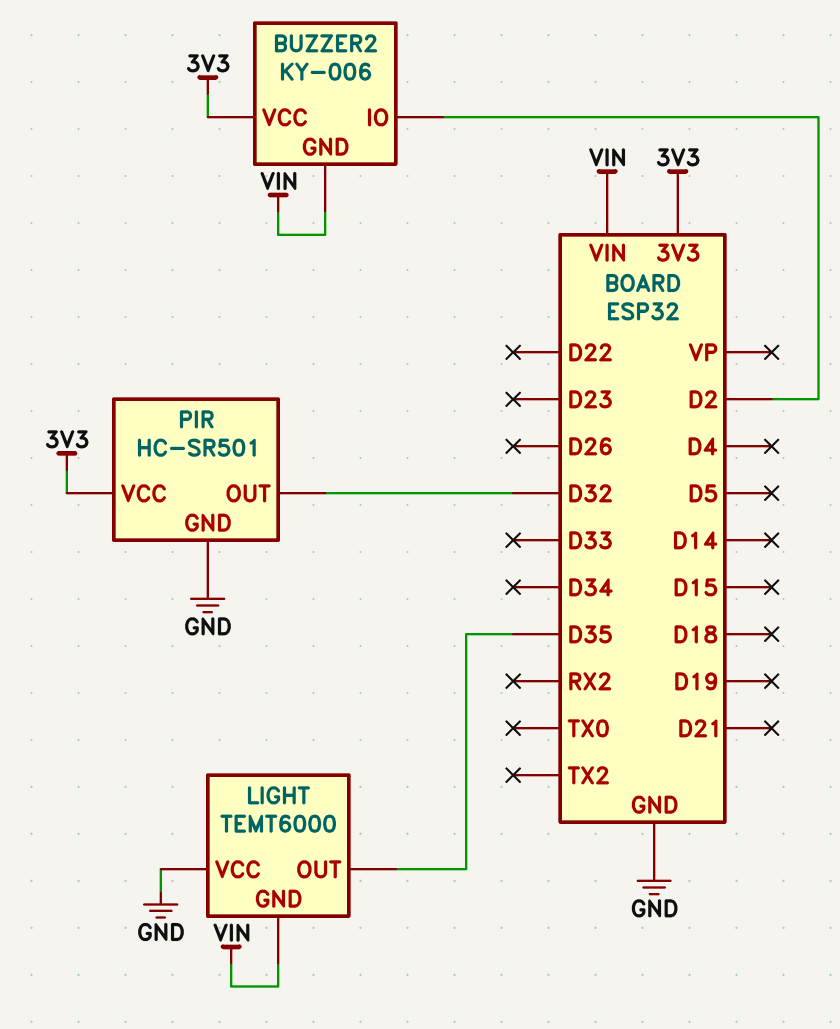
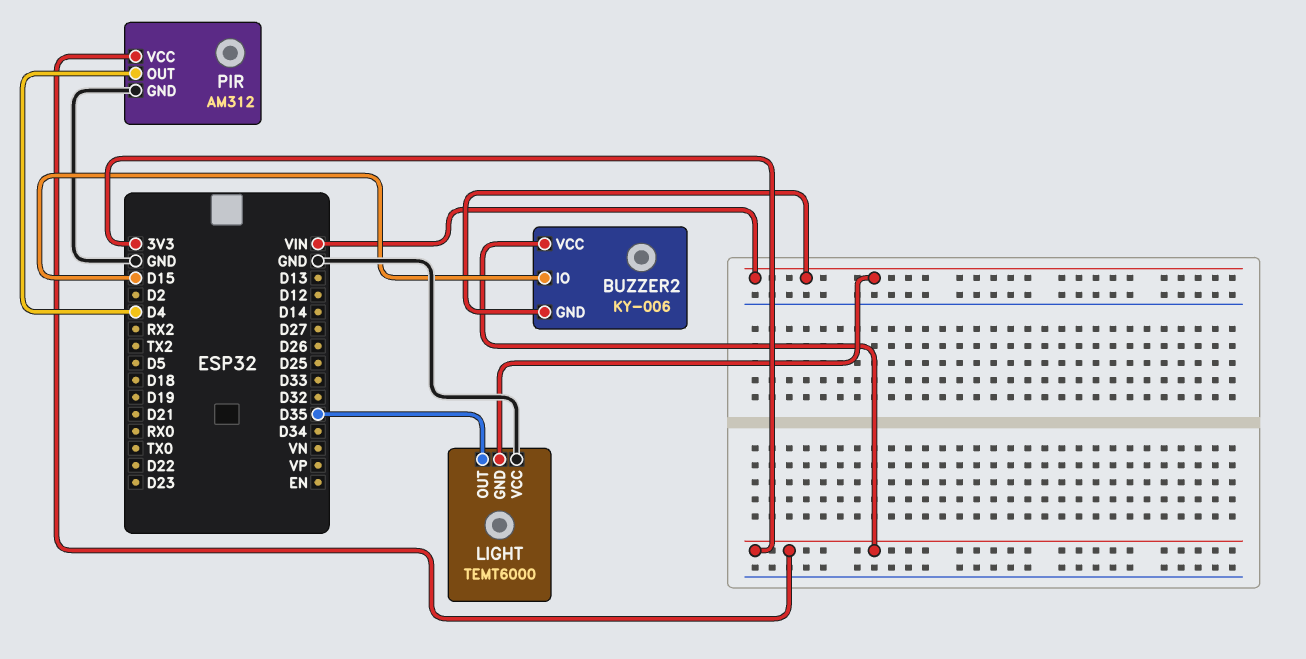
BUZZER2 pin IO: D2 -> D15
PIR: HC-SR501 -> AM312
PIR pin OUT: D32 -> D4

